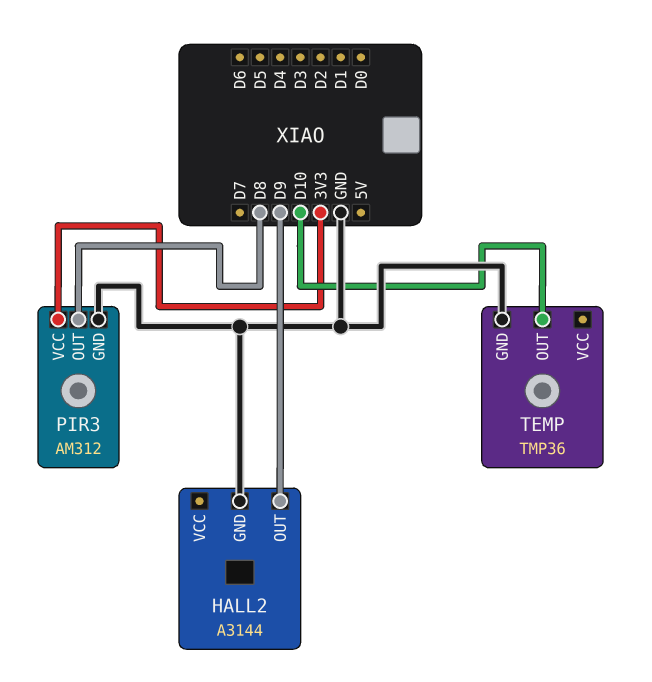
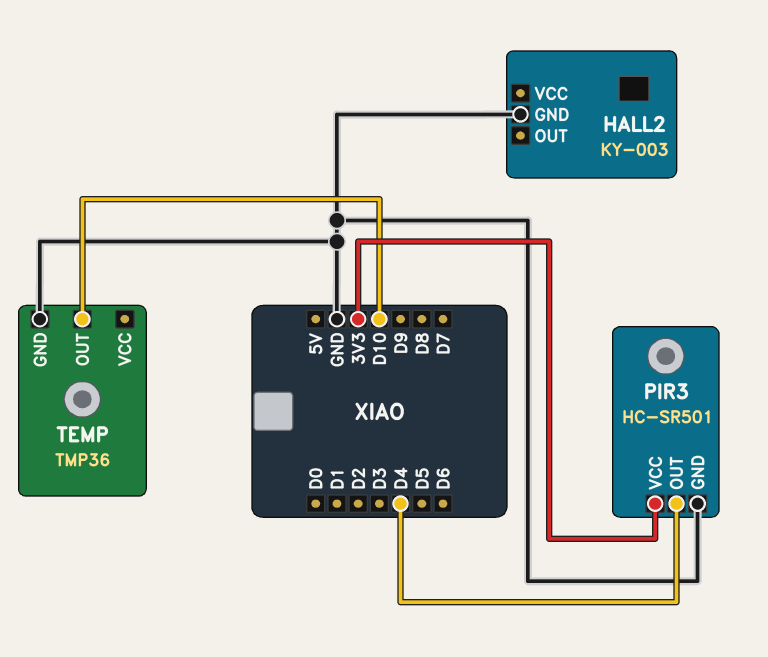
HALL2: A3144 -> KY-003
HALL2 pin OUT: D9 -> none
PIR3: AM312 -> HC-SR501
PIR3 pin OUT: D8 -> D4

